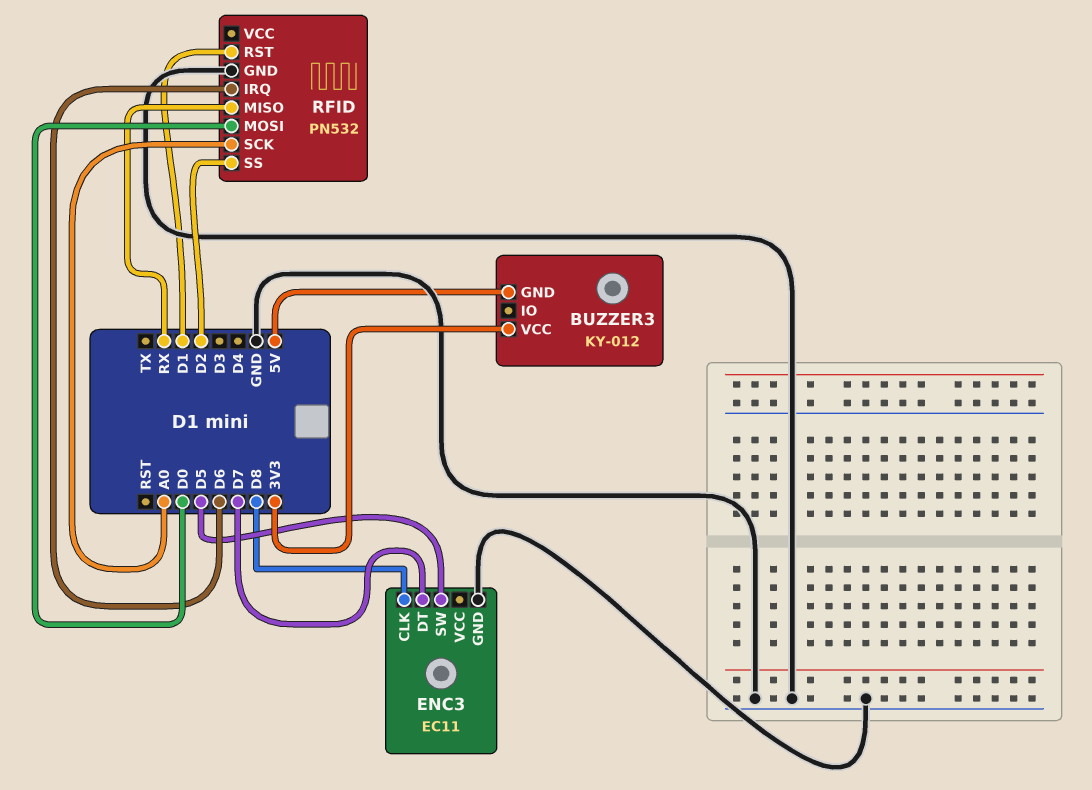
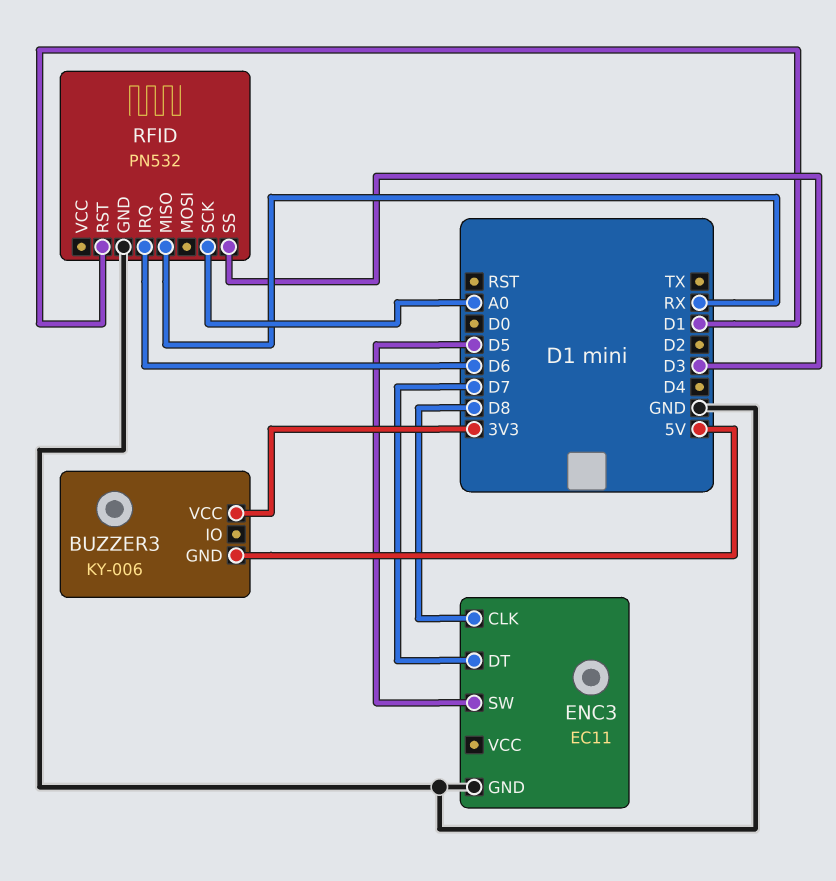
BUZZER3: KY-012 -> KY-006
RFID pin MOSI: D0 -> none
RFID pin SS: D2 -> D3

